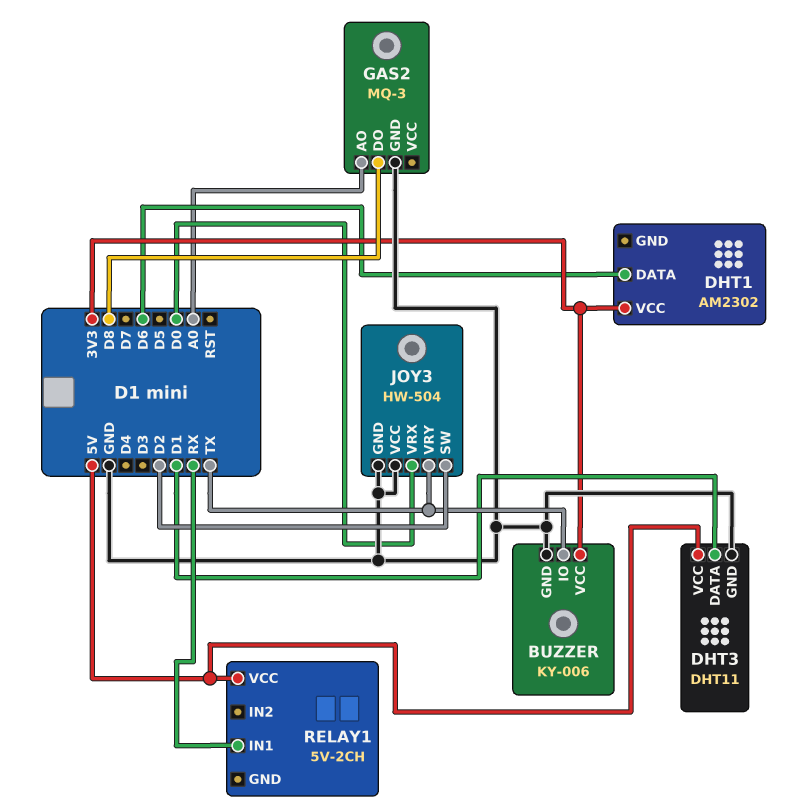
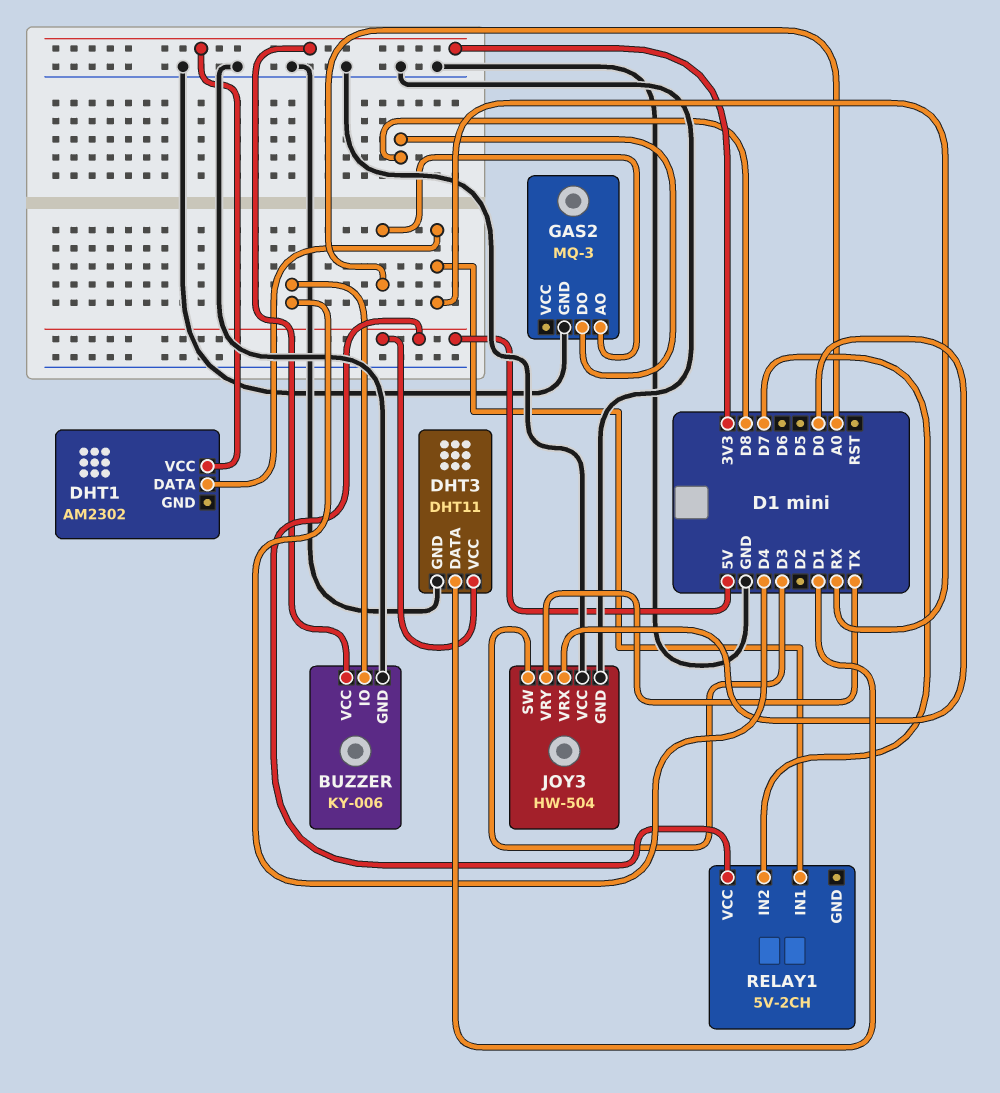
BUZZER pin IO: TX -> D4
DHT1 pin DATA: D6 -> RX
JOY3 pin SW: D2 -> D3
RELAY1 pin IN2: none -> D7

